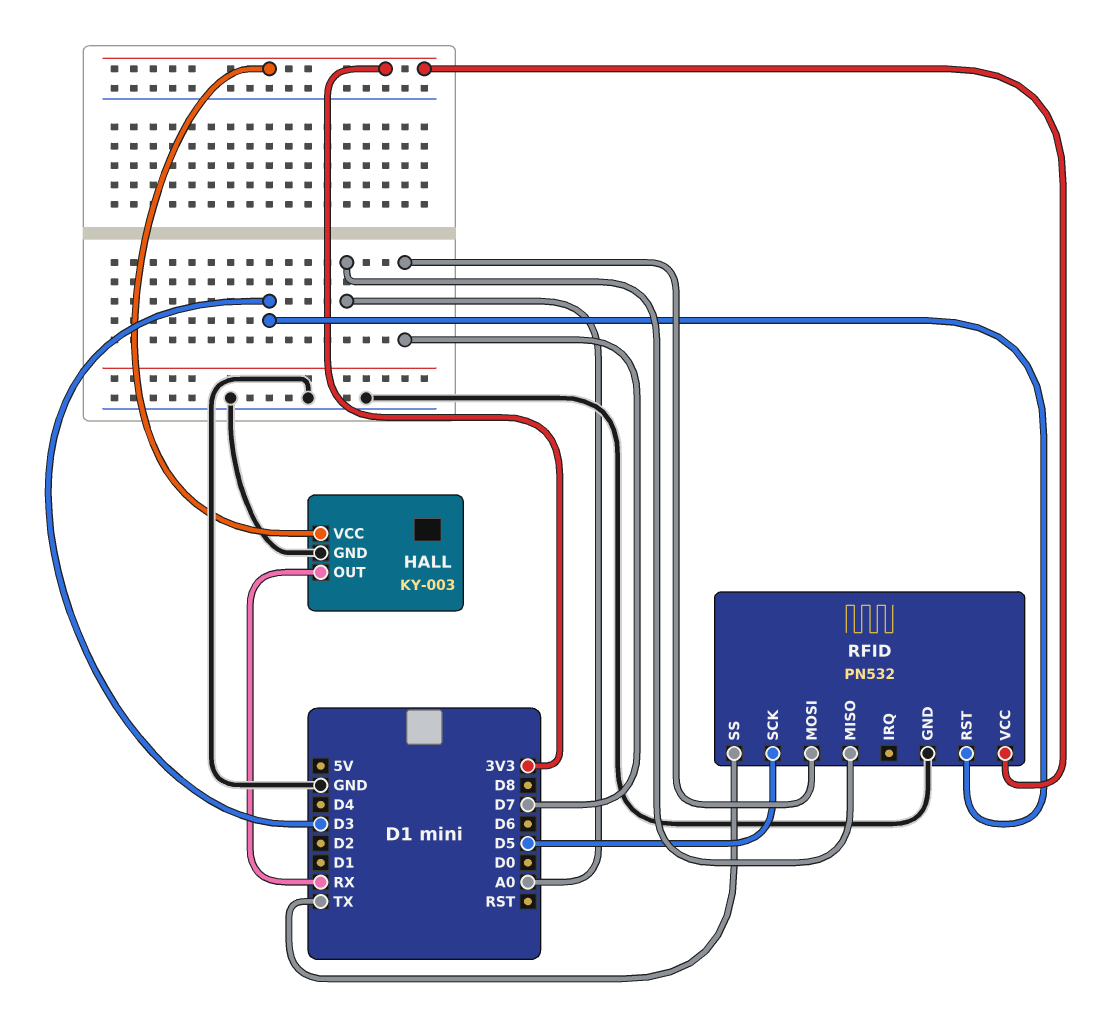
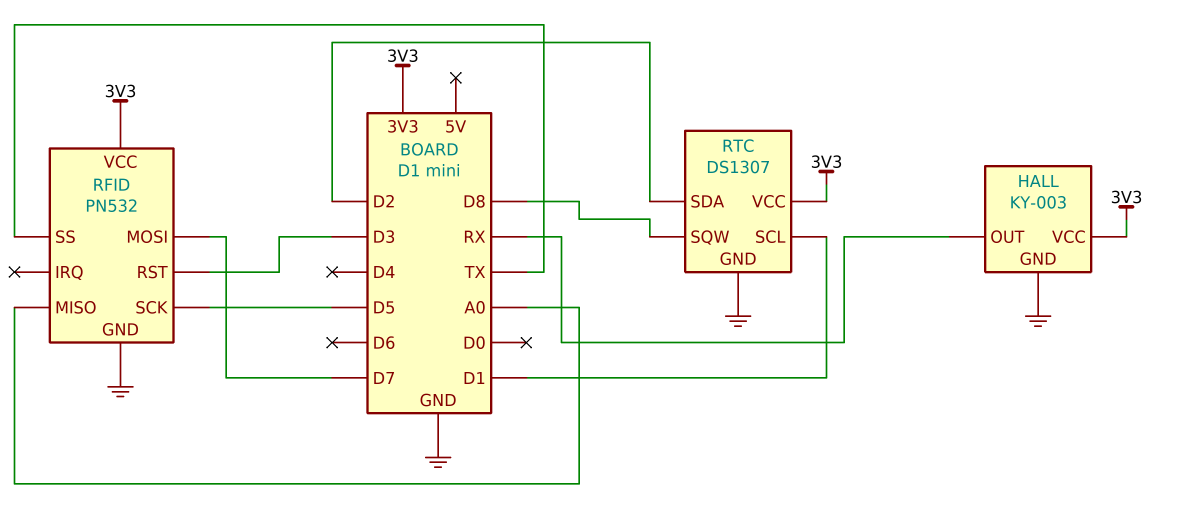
RTC: none -> DS1307
RTC pin GND: none -> GND
RTC pin SCL: none -> D1
RTC pin SDA: none -> D2
RTC pin SQW: none -> D8
RTC pin VCC: none -> 3V3

